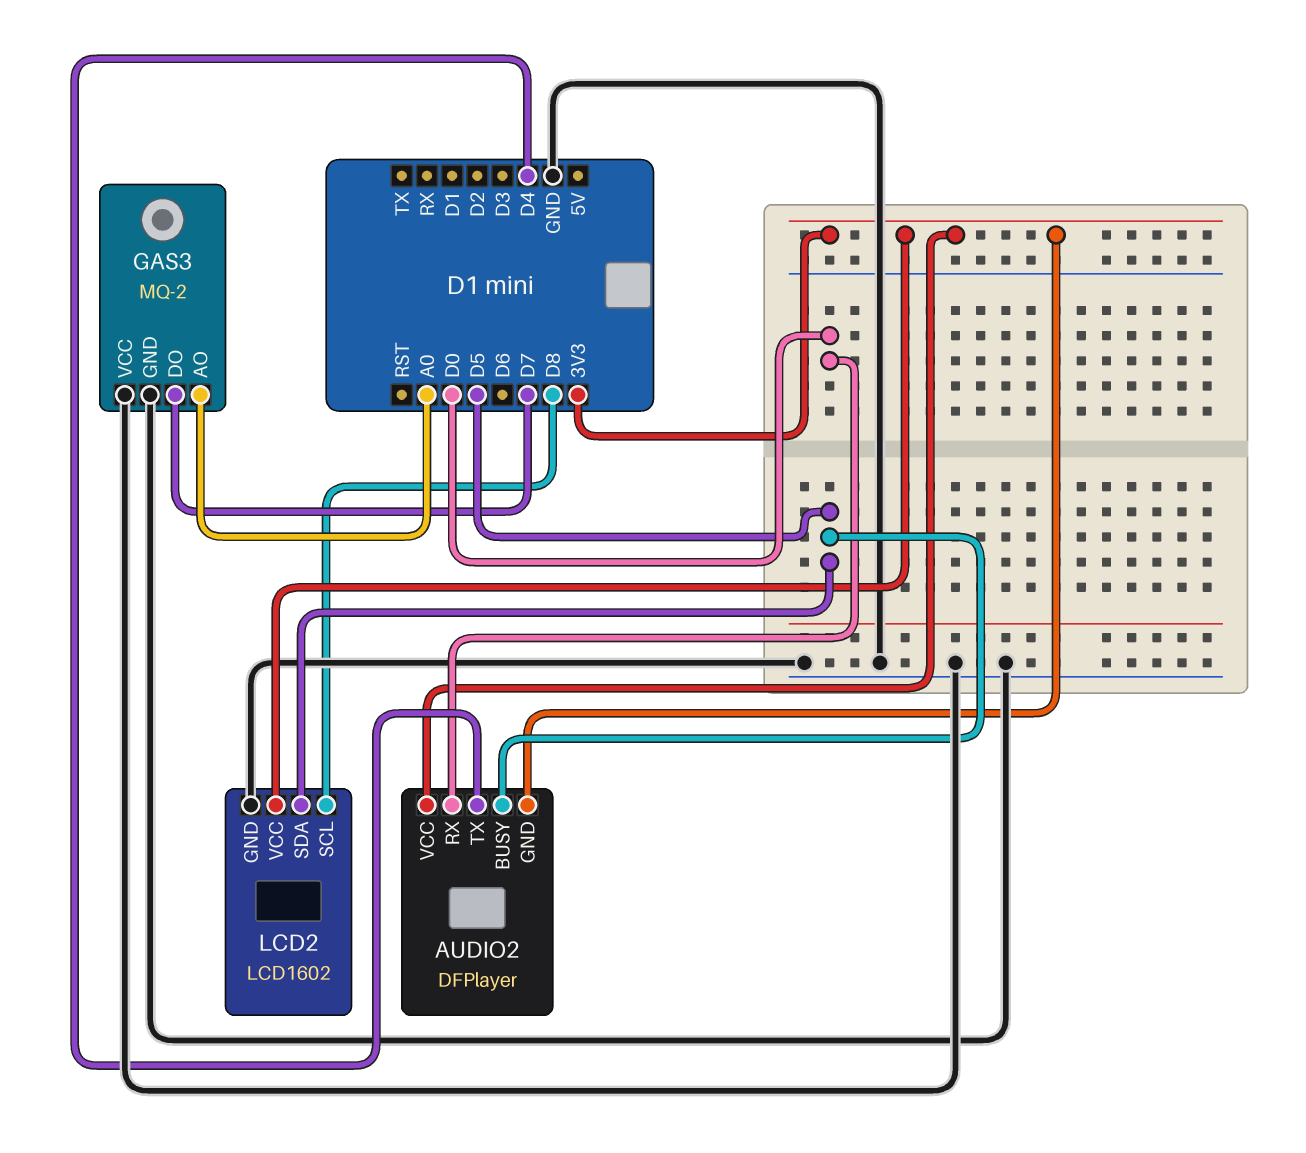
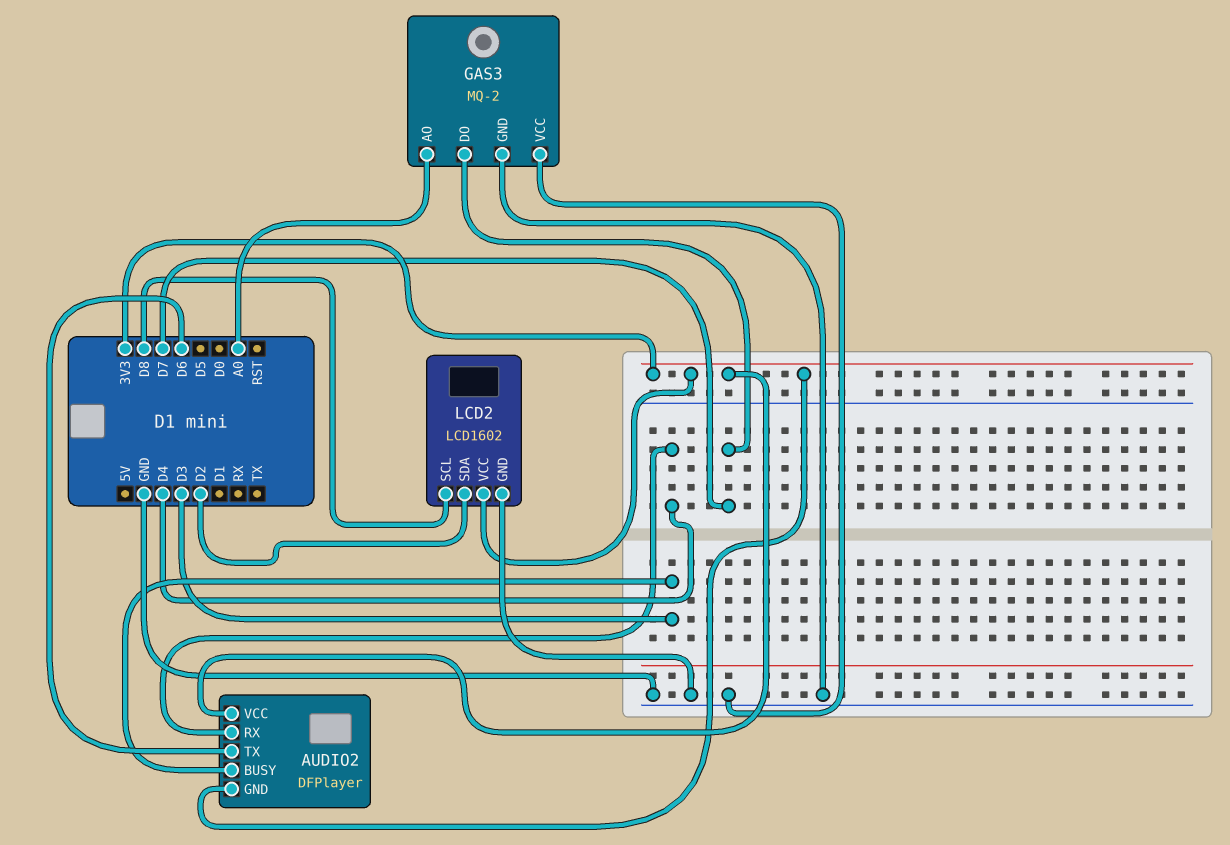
AUDIO2 pin BUSY: D5 -> D3
AUDIO2 pin RX: D0 -> D4
AUDIO2 pin TX: D4 -> D6
LCD2 pin SDA: D5 -> D2

